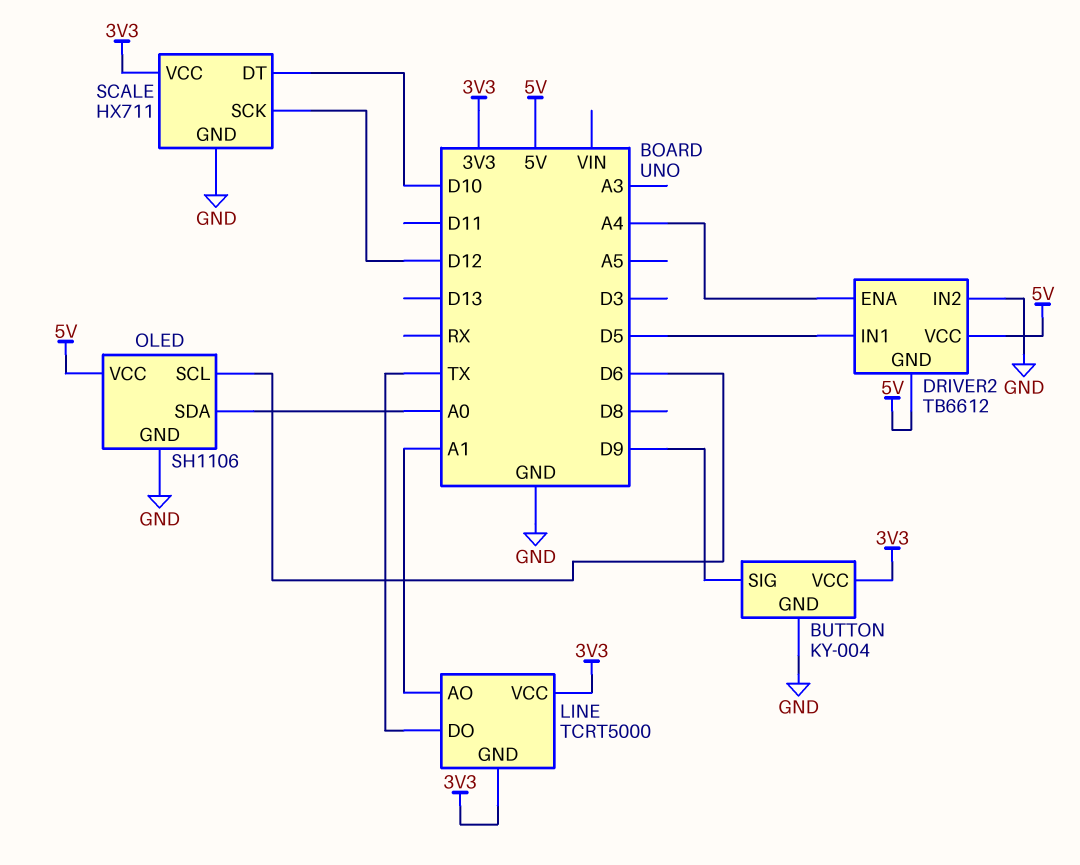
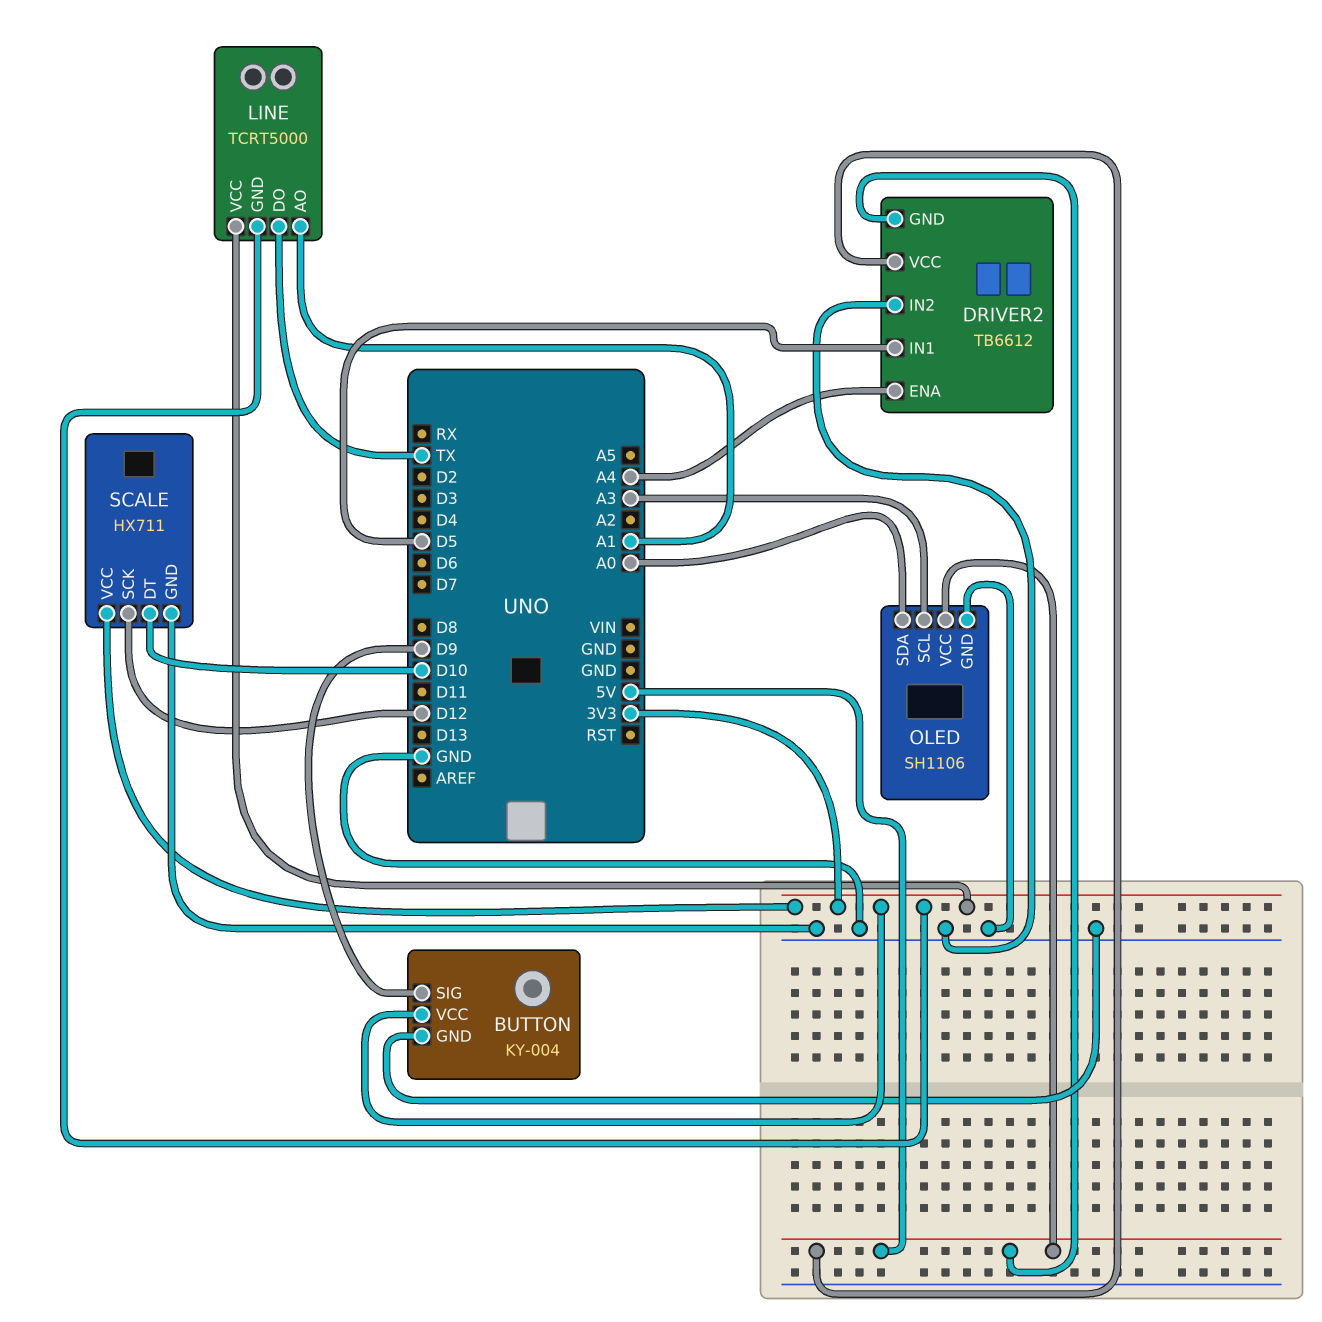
OLED pin SCL: D6 -> A3

